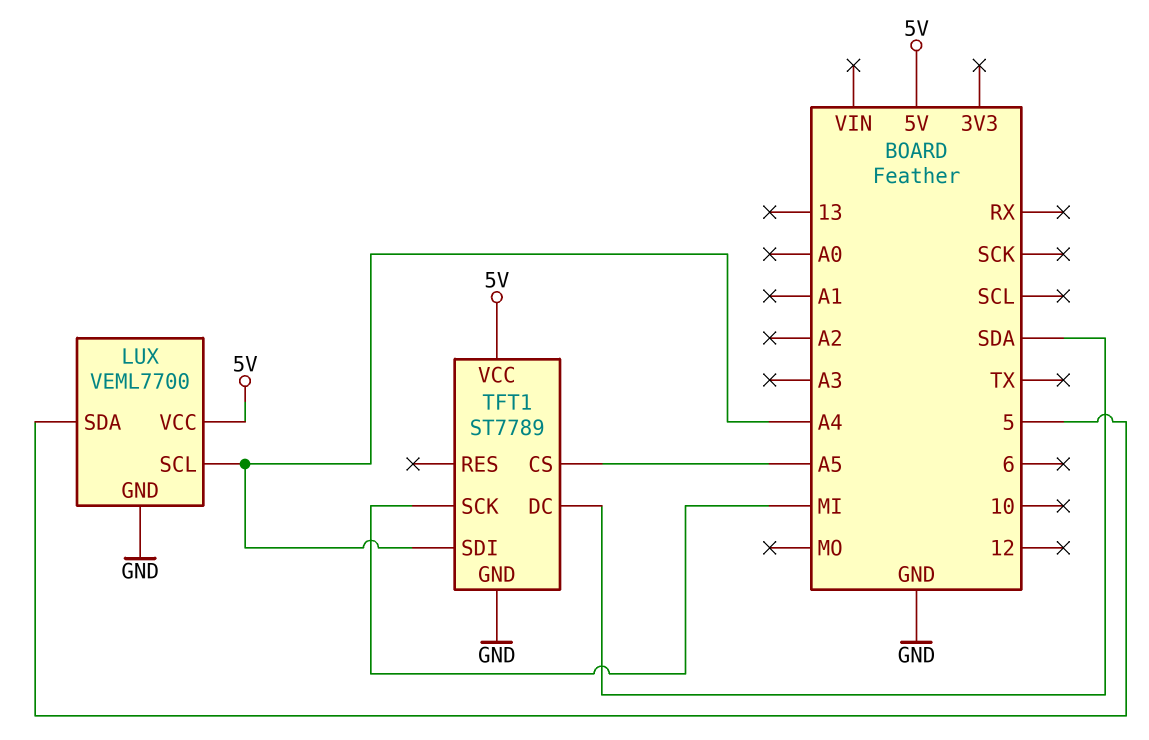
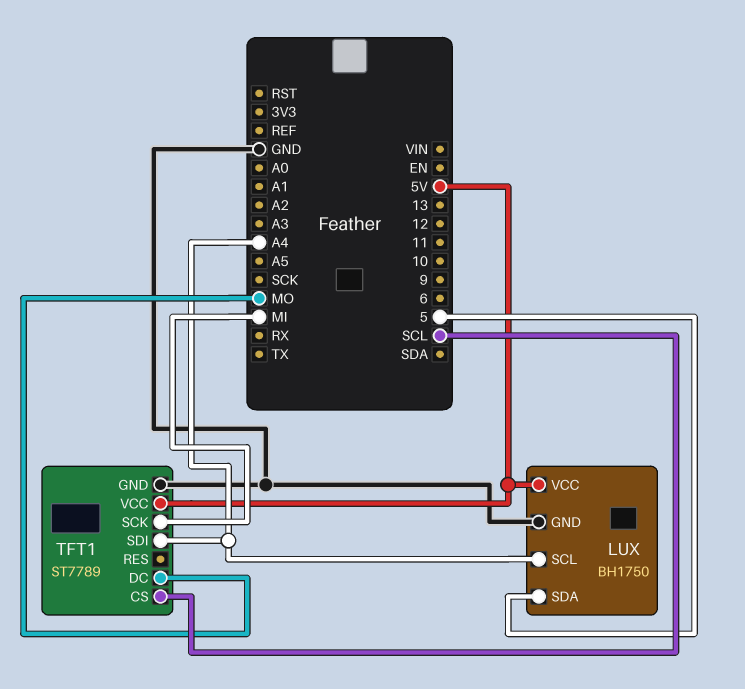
LUX: VEML7700 -> BH1750
TFT1 pin CS: A5 -> SCL
TFT1 pin DC: SDA -> MO

